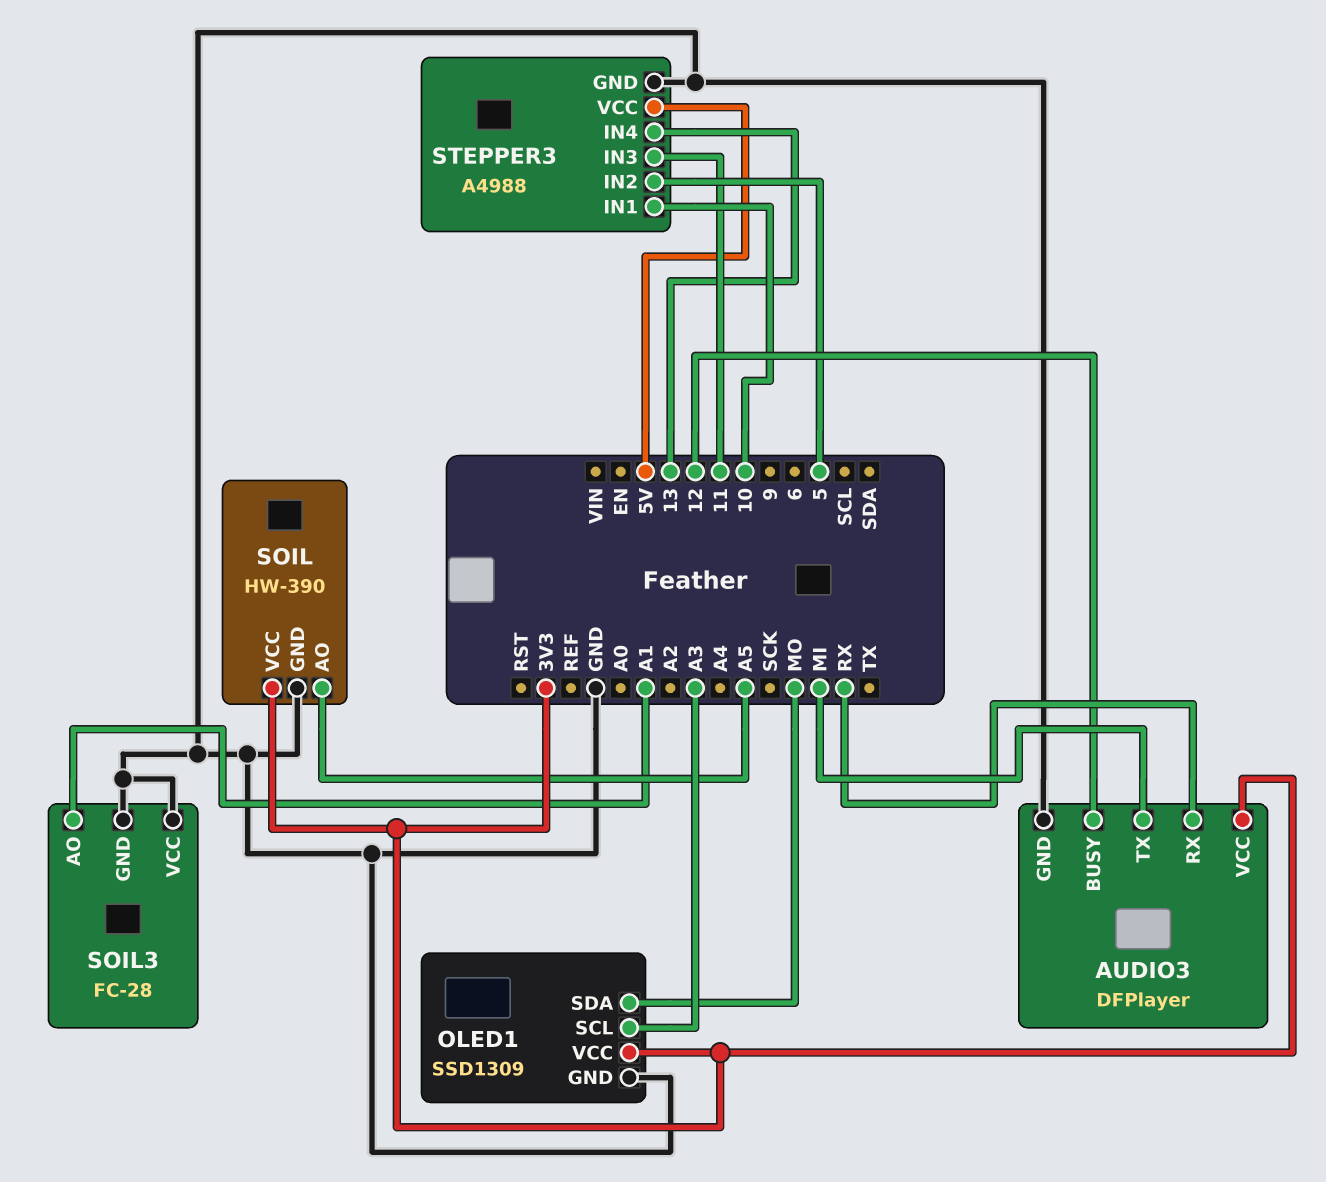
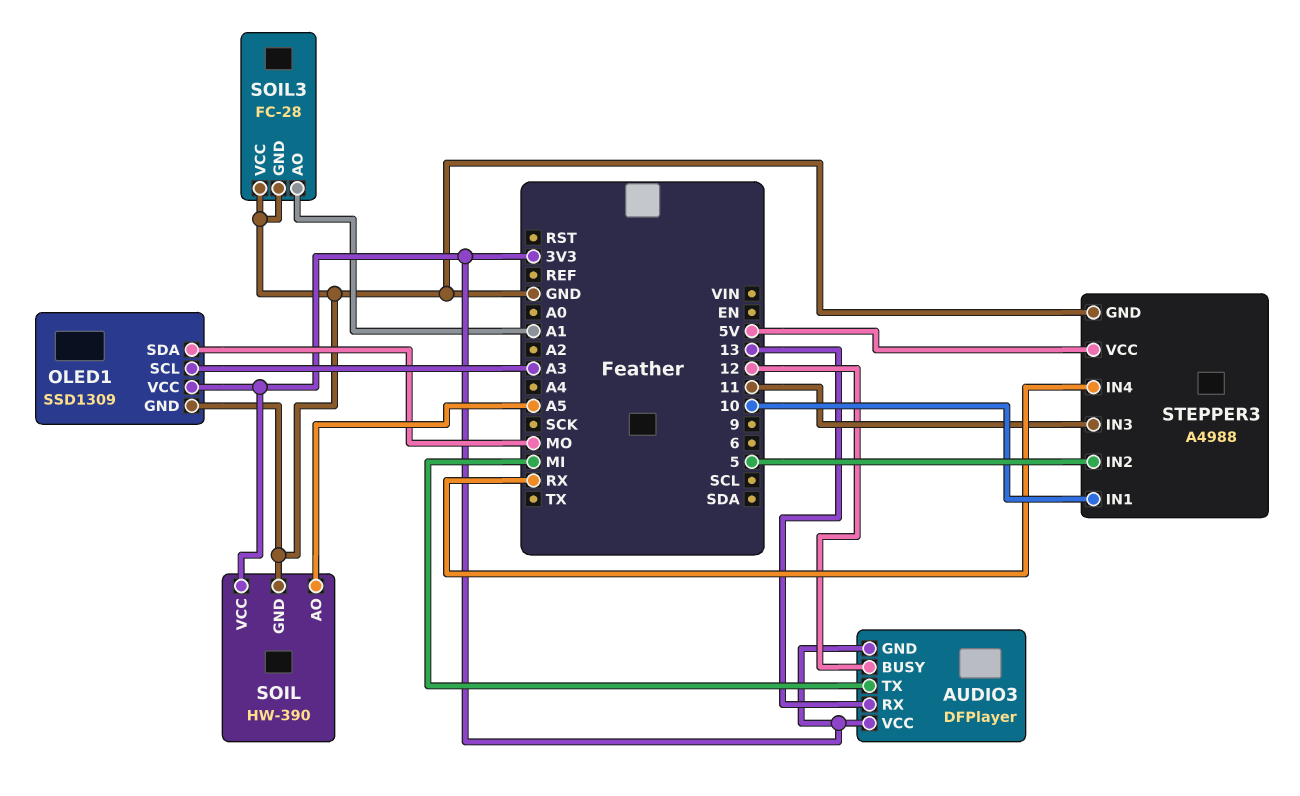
AUDIO3 pin GND: GND -> 3V3
AUDIO3 pin RX: RX -> 13
STEPPER3 pin IN4: 13 -> RX

